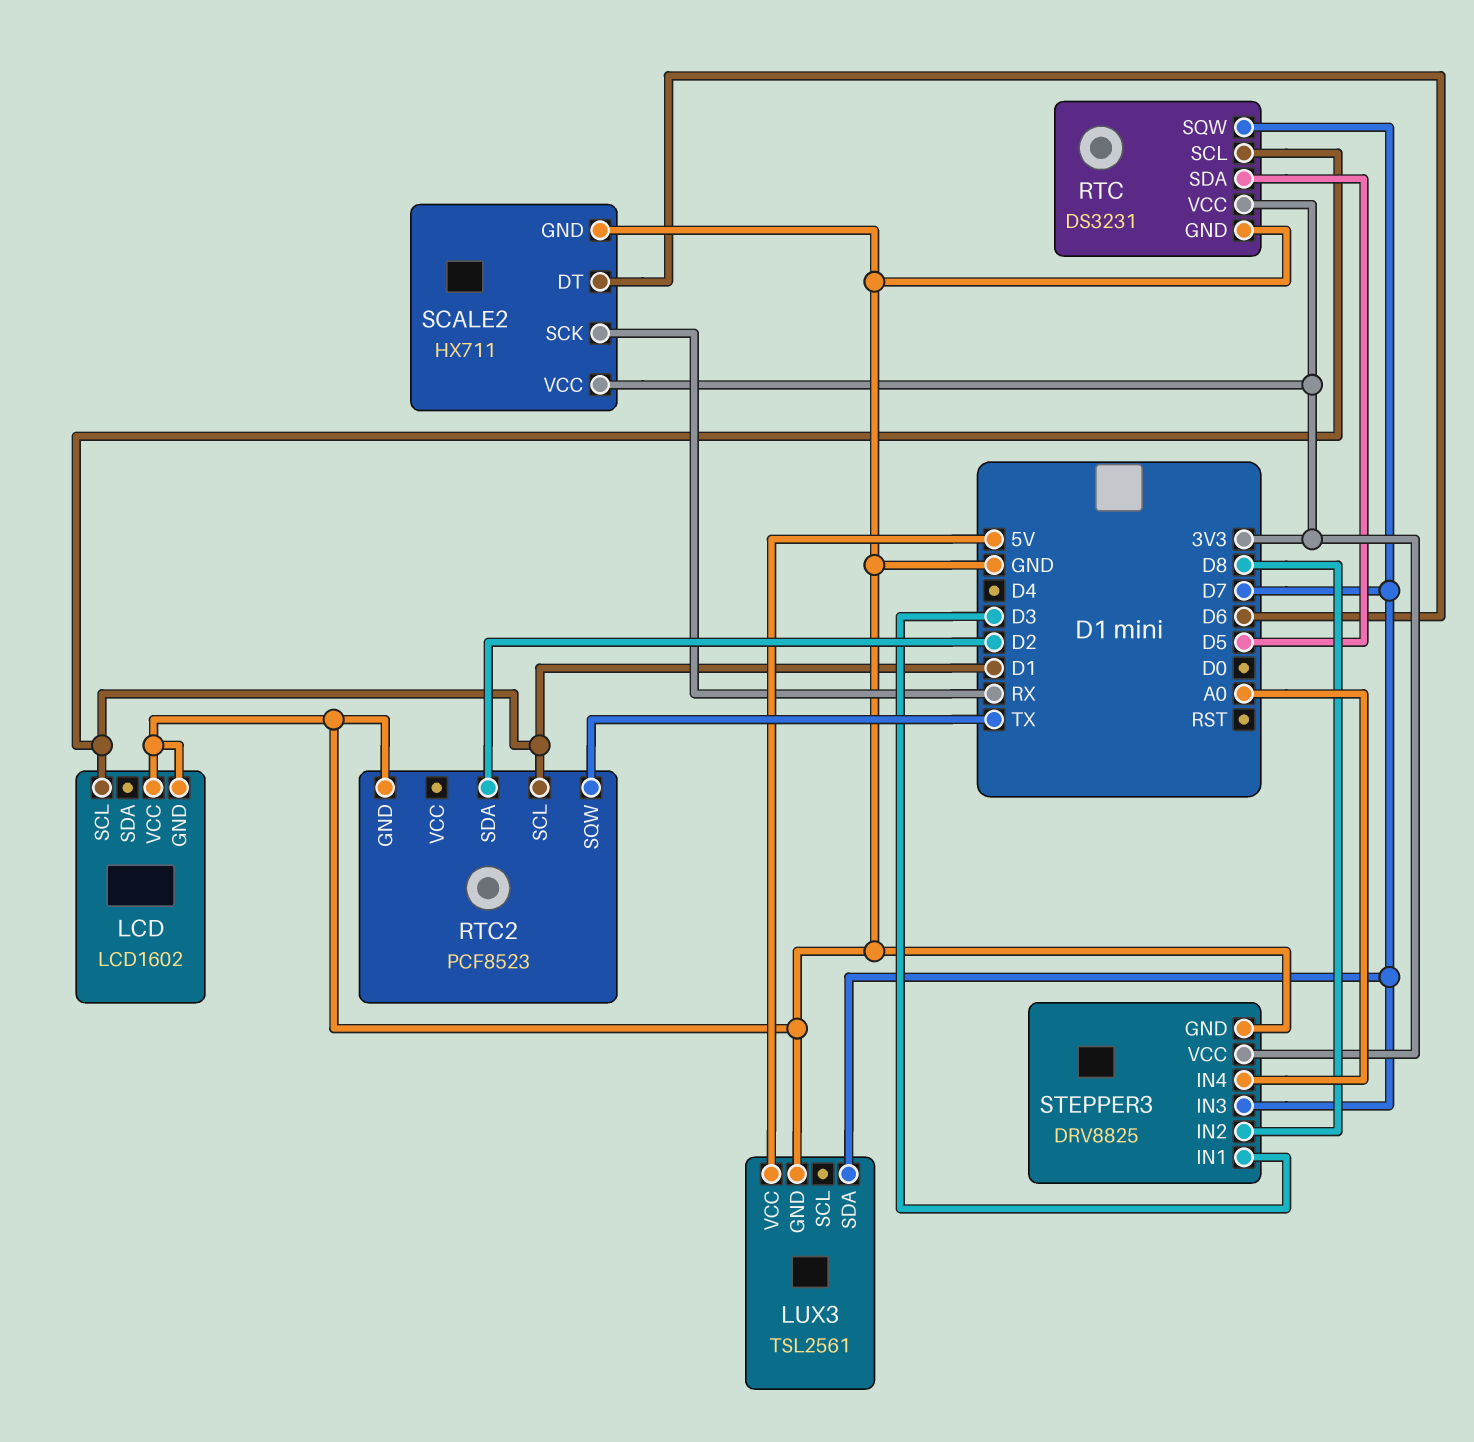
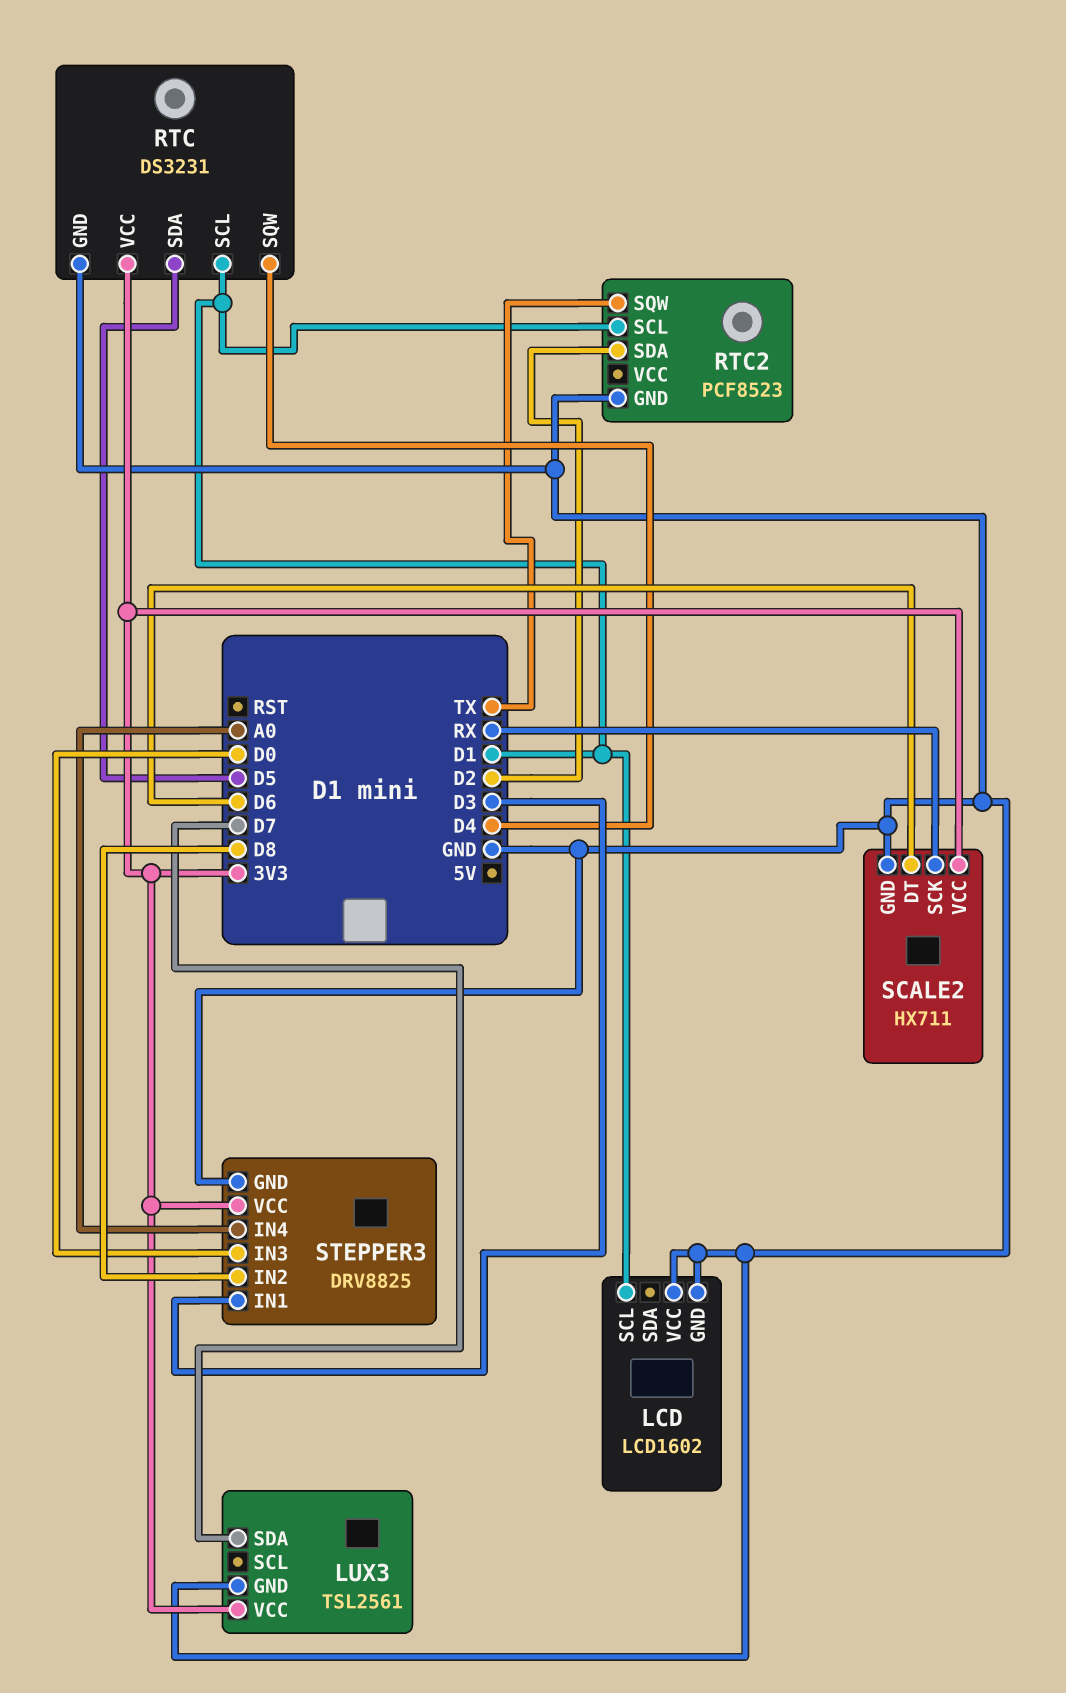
LUX3 pin VCC: 5V -> 3V3
RTC pin SQW: D7 -> D4
STEPPER3 pin IN3: D7 -> D0

